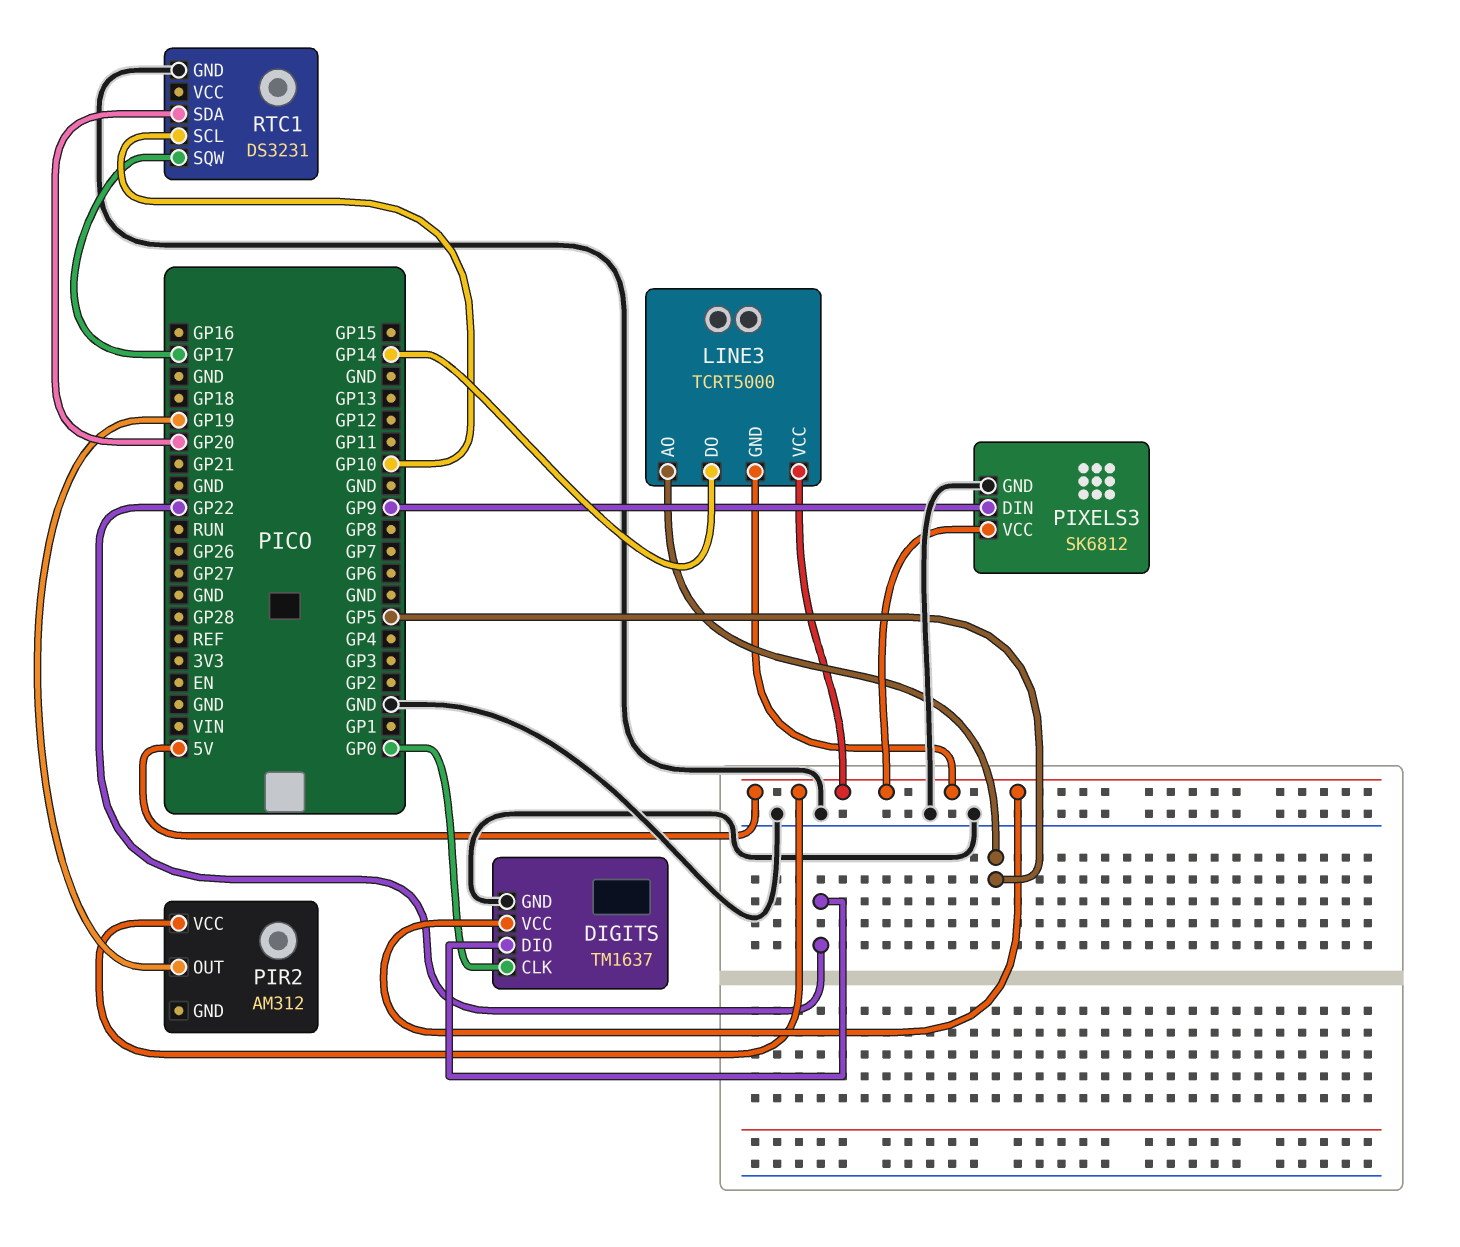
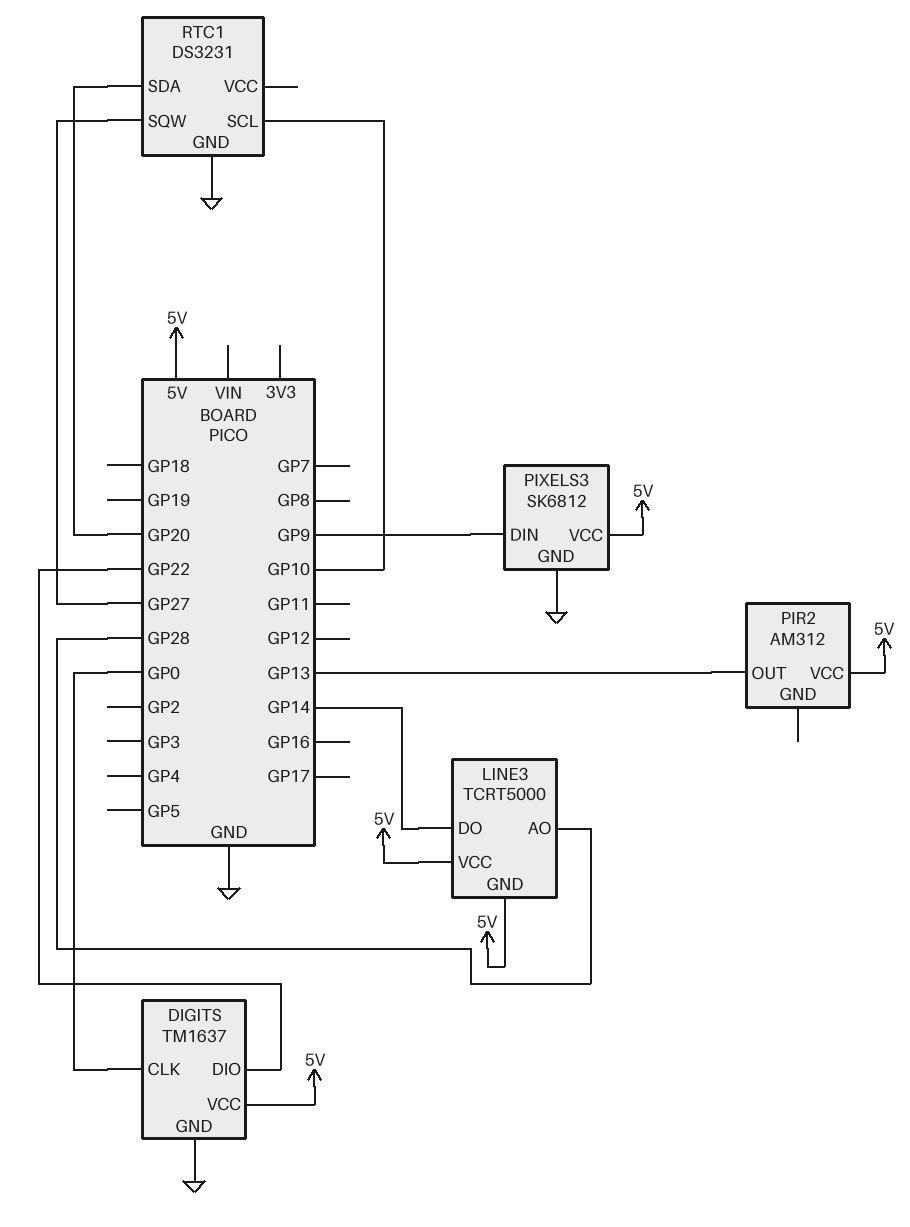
LINE3 pin AO: GP5 -> GP28
PIR2 pin OUT: GP19 -> GP13
RTC1 pin SQW: GP17 -> GP27

